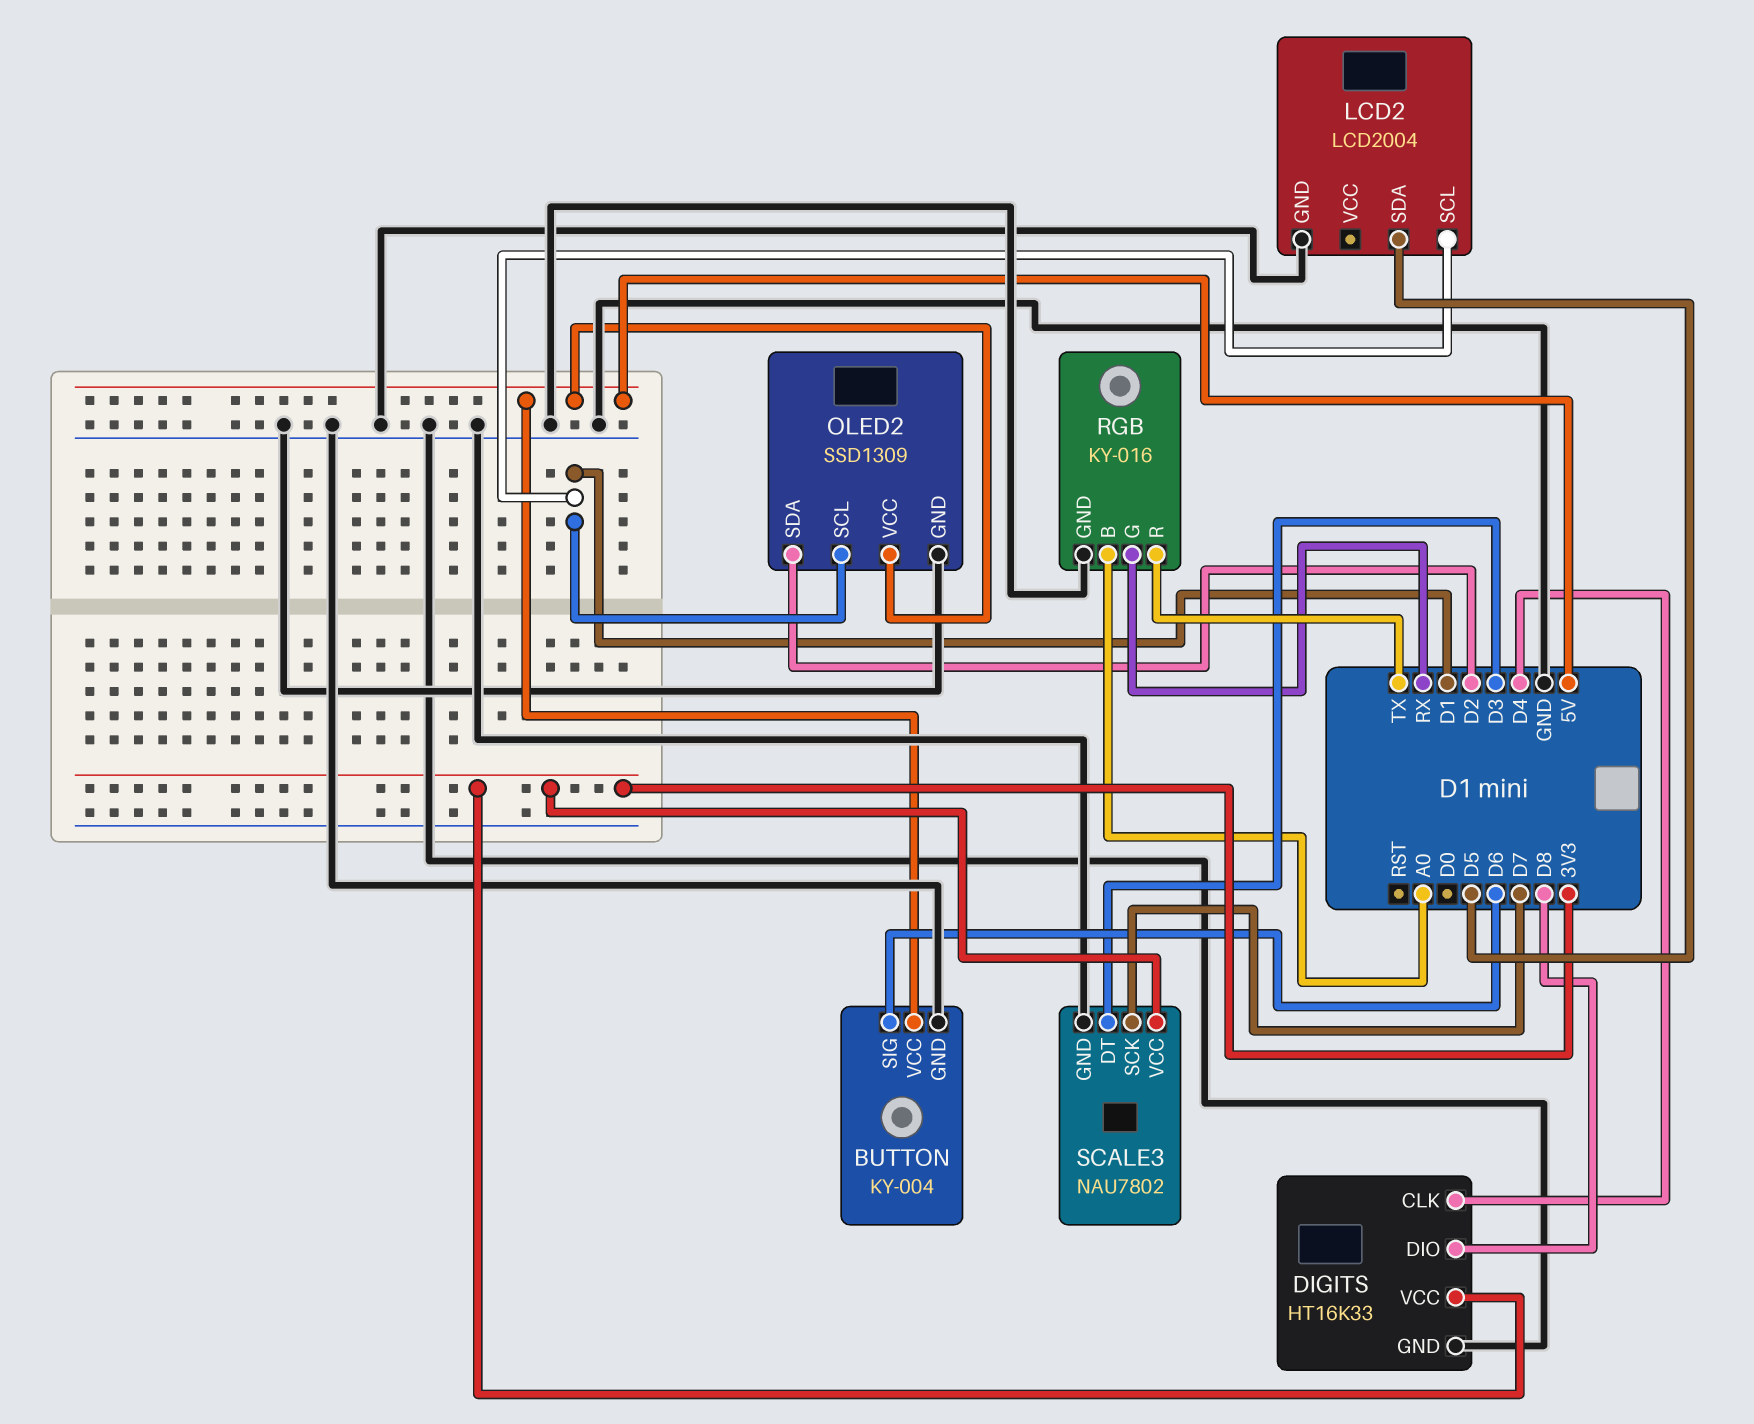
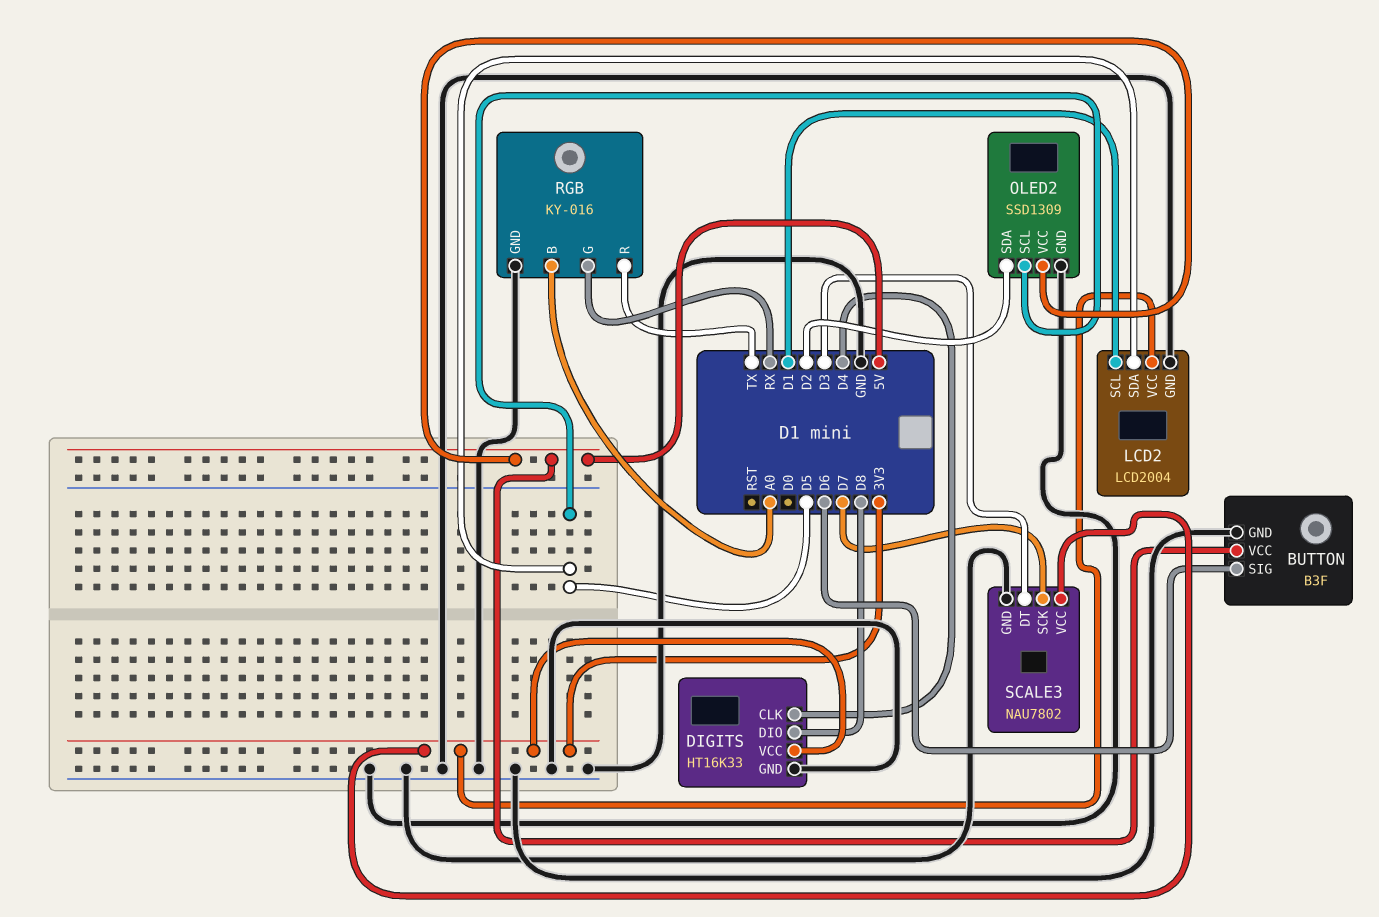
BUTTON: KY-004 -> B3F
LCD2 pin VCC: none -> 3V3
OLED2 pin SCL: D1 -> D5

